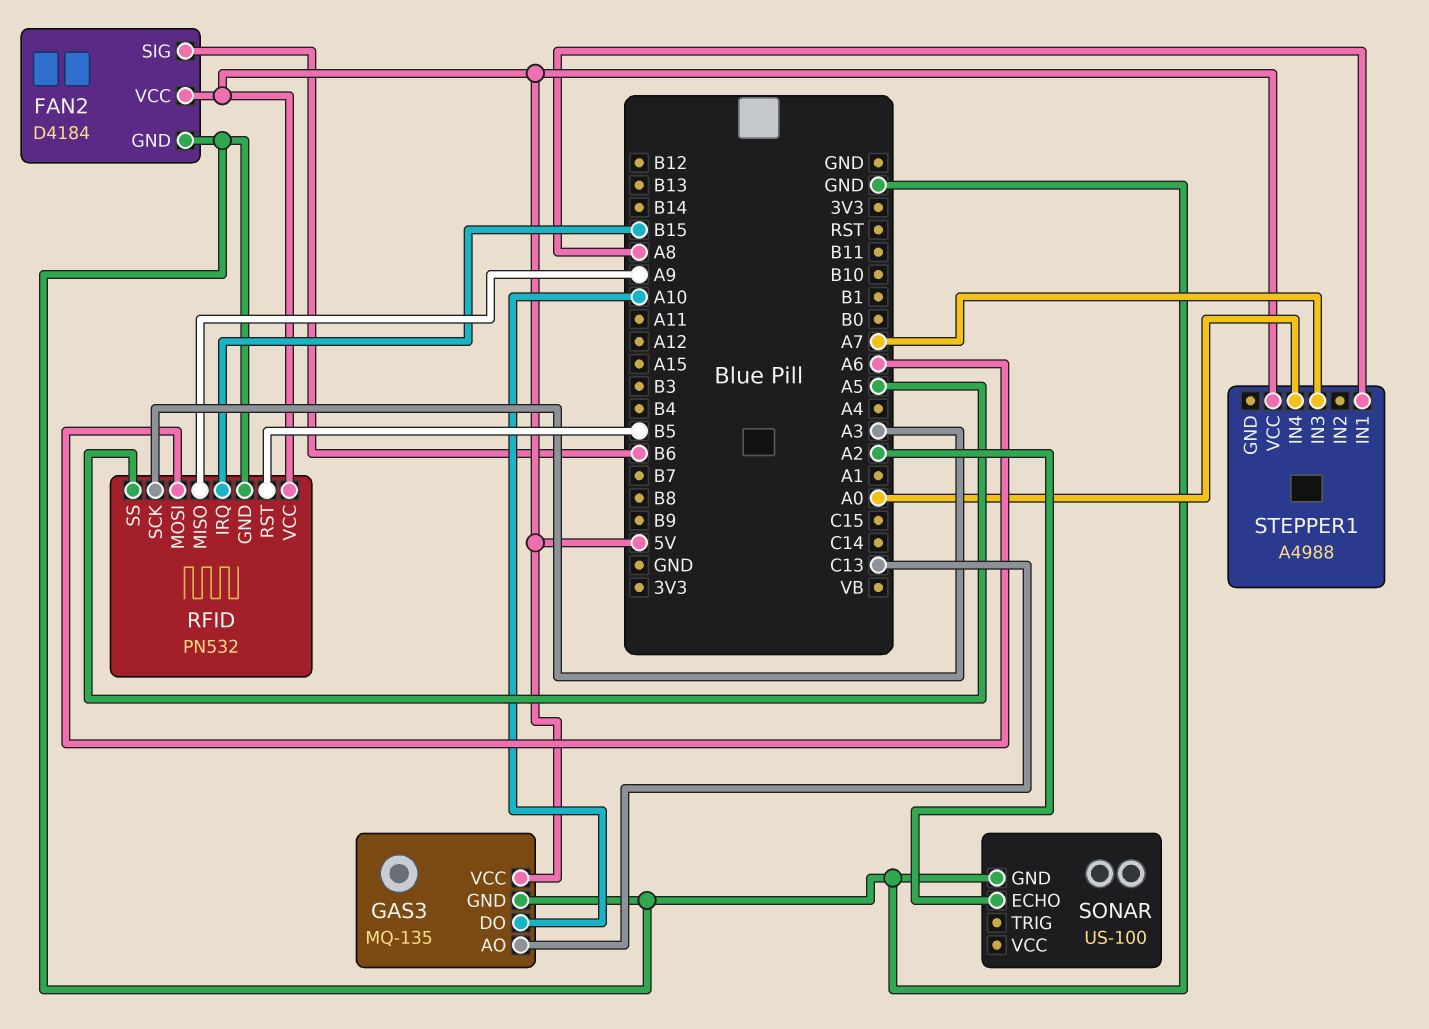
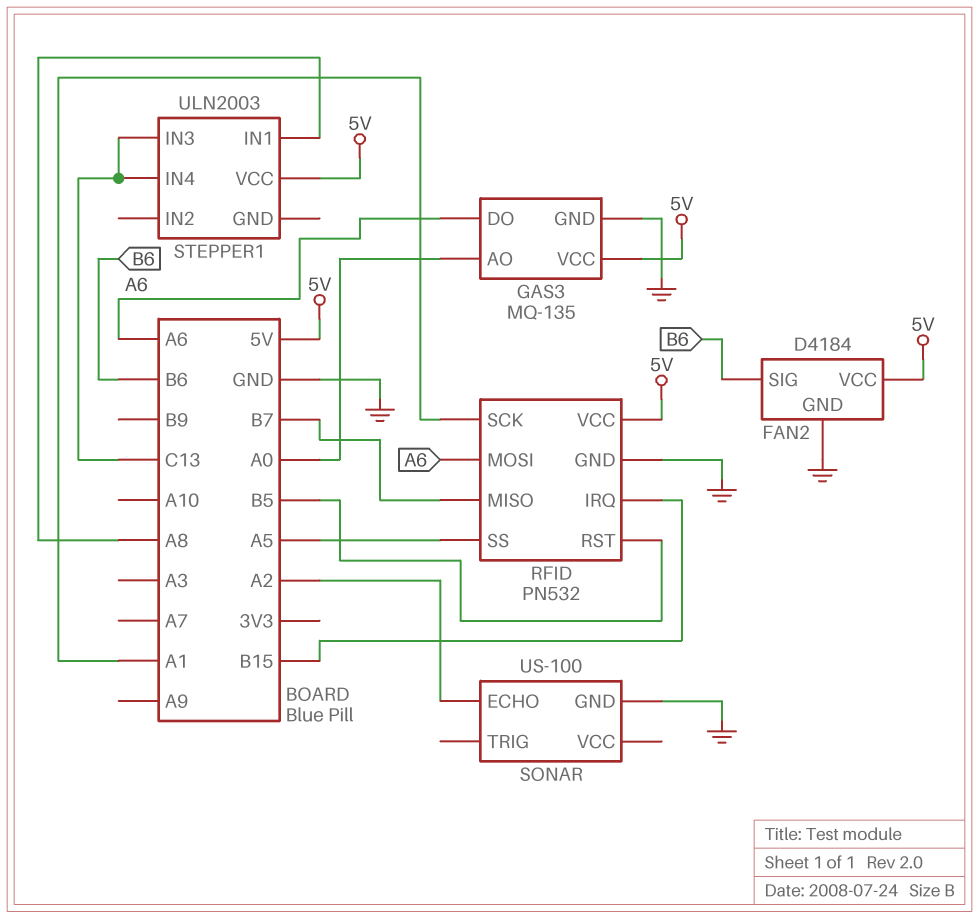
GAS3 pin AO: C13 -> A0
GAS3 pin DO: A10 -> A6
RFID pin MISO: A9 -> B7
RFID pin SCK: A3 -> A1
STEPPER1: A4988 -> ULN2003
STEPPER1 pin IN3: A7 -> C13
STEPPER1 pin IN4: A0 -> C13

